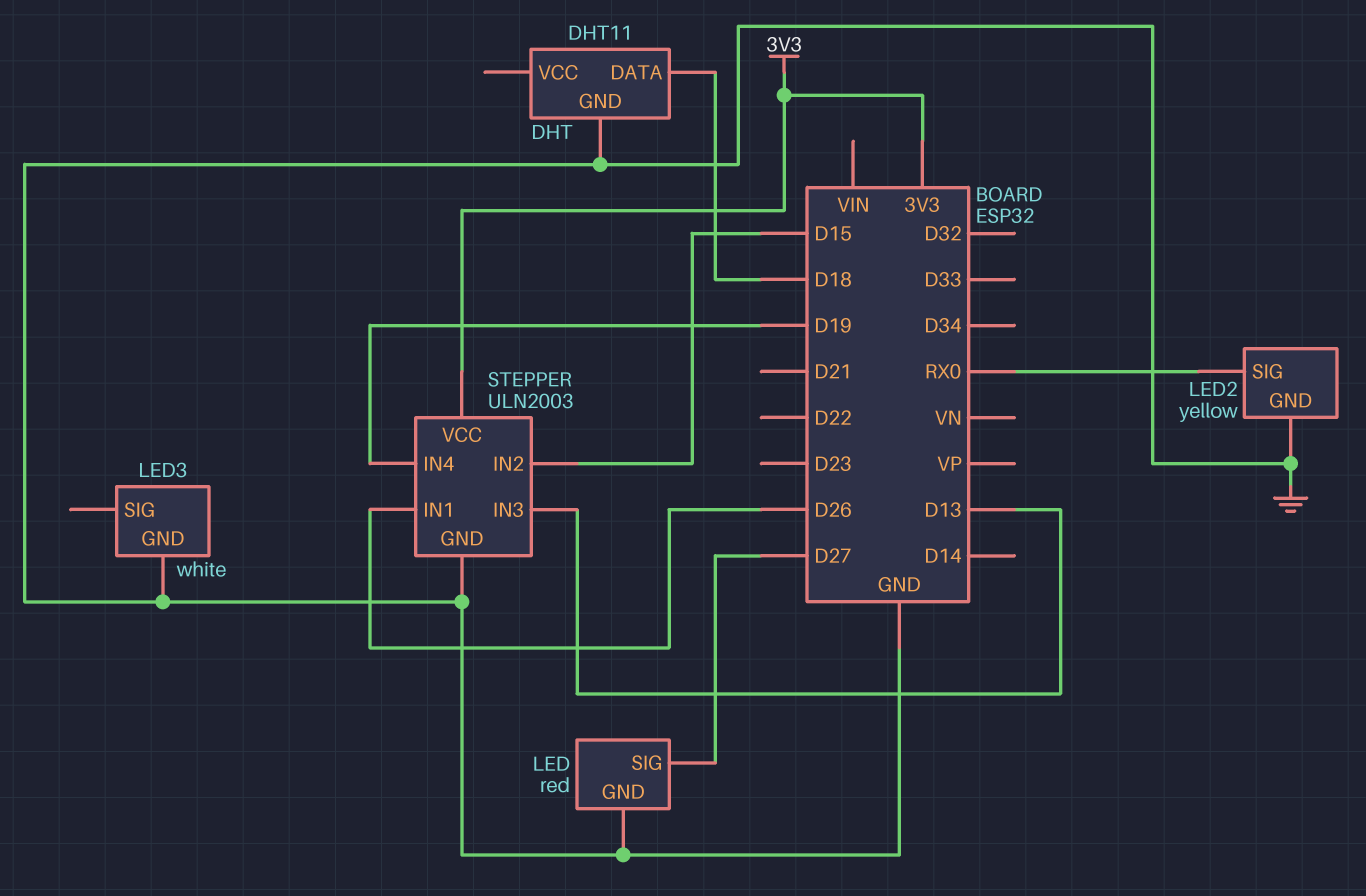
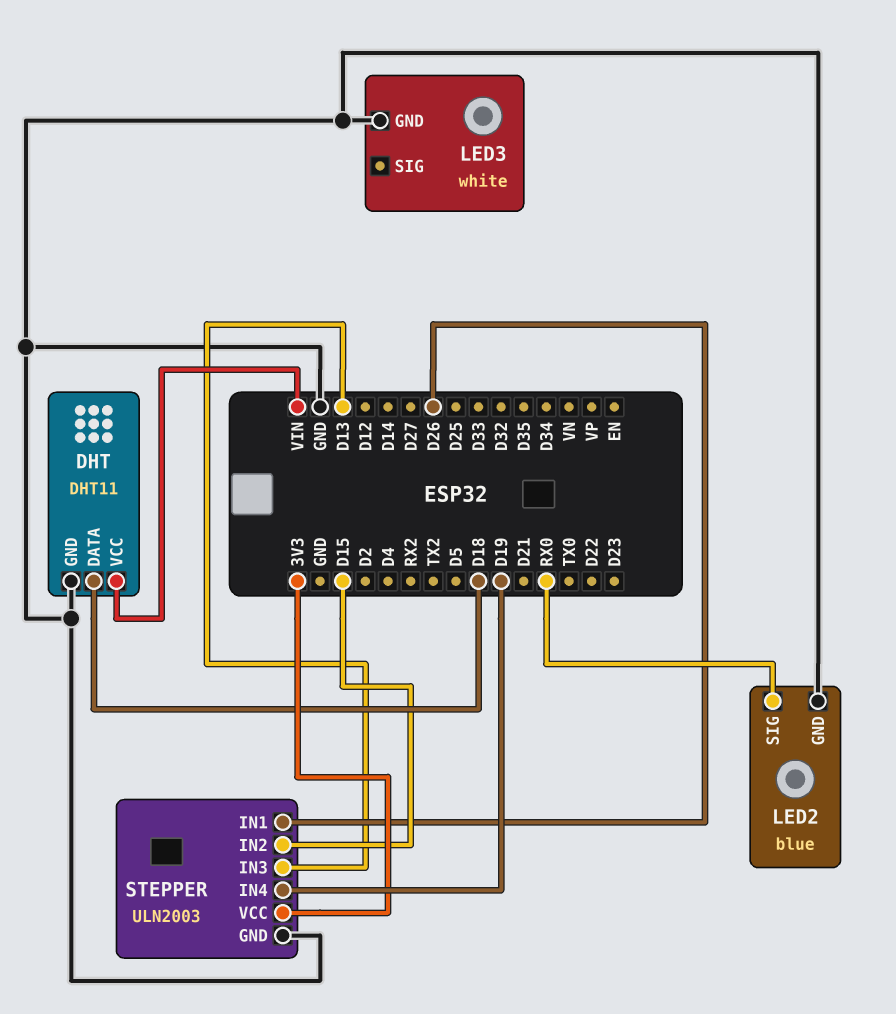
DHT pin VCC: none -> VIN
LED: red -> none
LED pin GND: GND -> none
LED pin SIG: D27 -> none
LED2: yellow -> blue

